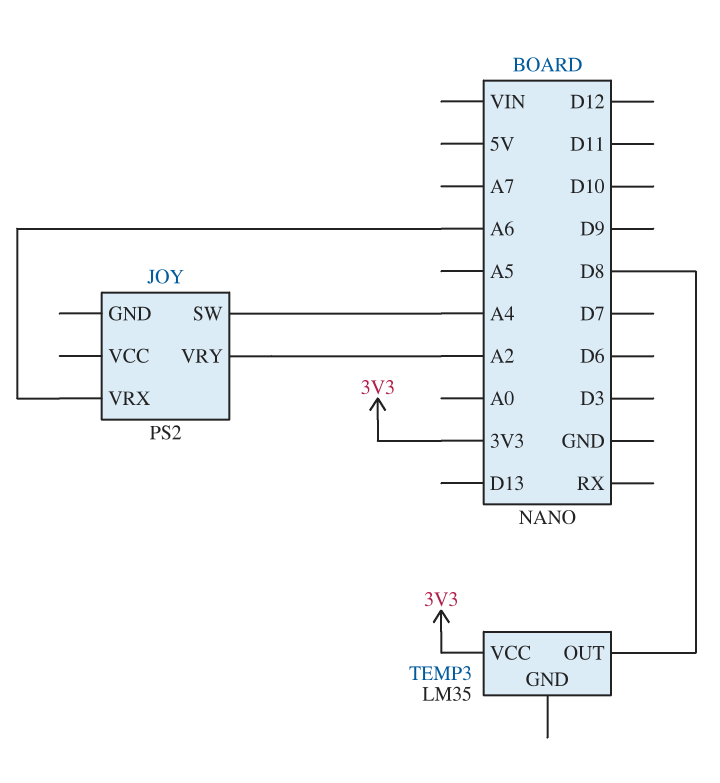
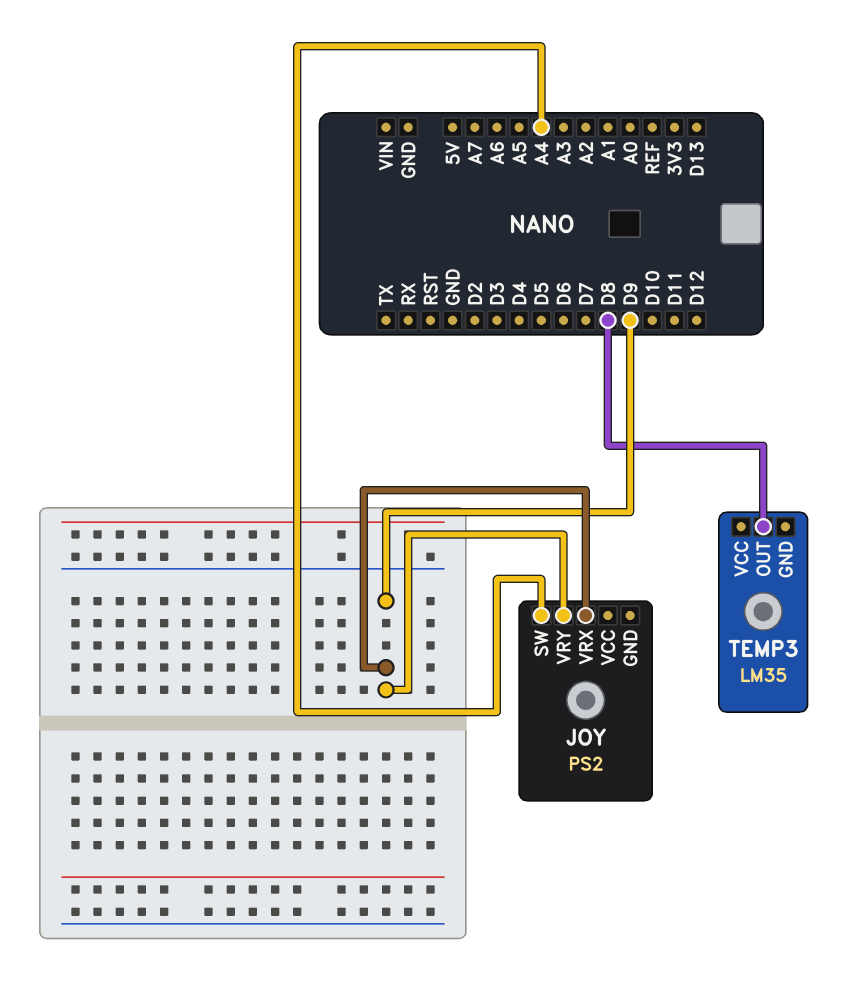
JOY pin VRX: A6 -> D9
JOY pin VRY: A2 -> D9
TEMP3 pin VCC: 3V3 -> none

